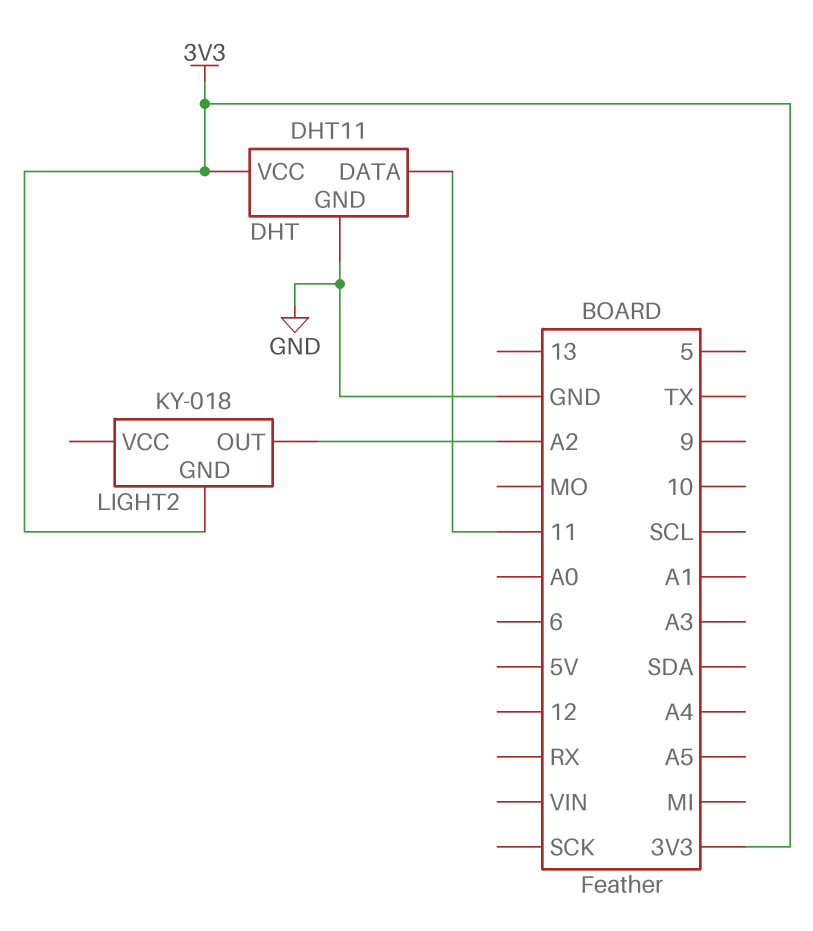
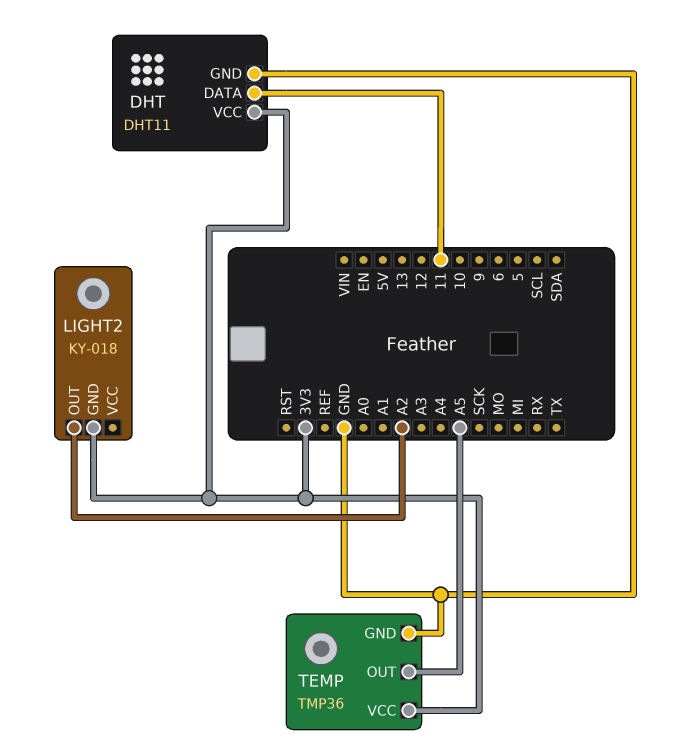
TEMP: none -> TMP36
TEMP pin GND: none -> GND
TEMP pin OUT: none -> A5
TEMP pin VCC: none -> 3V3

